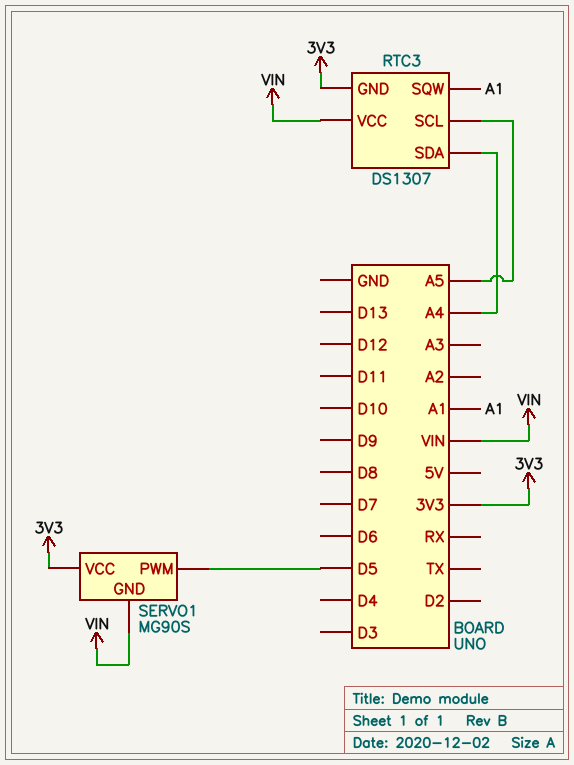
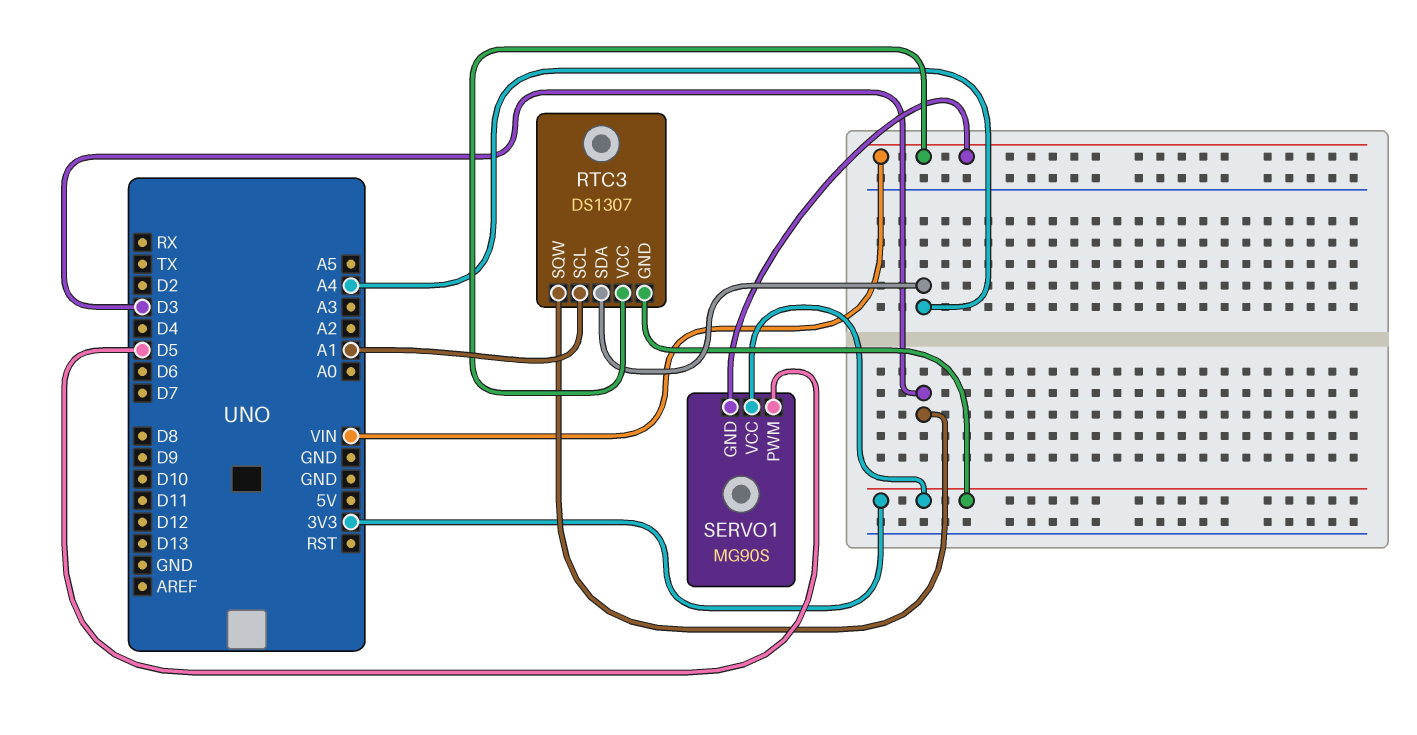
RTC3 pin SCL: A5 -> A1
RTC3 pin SQW: A1 -> D3

